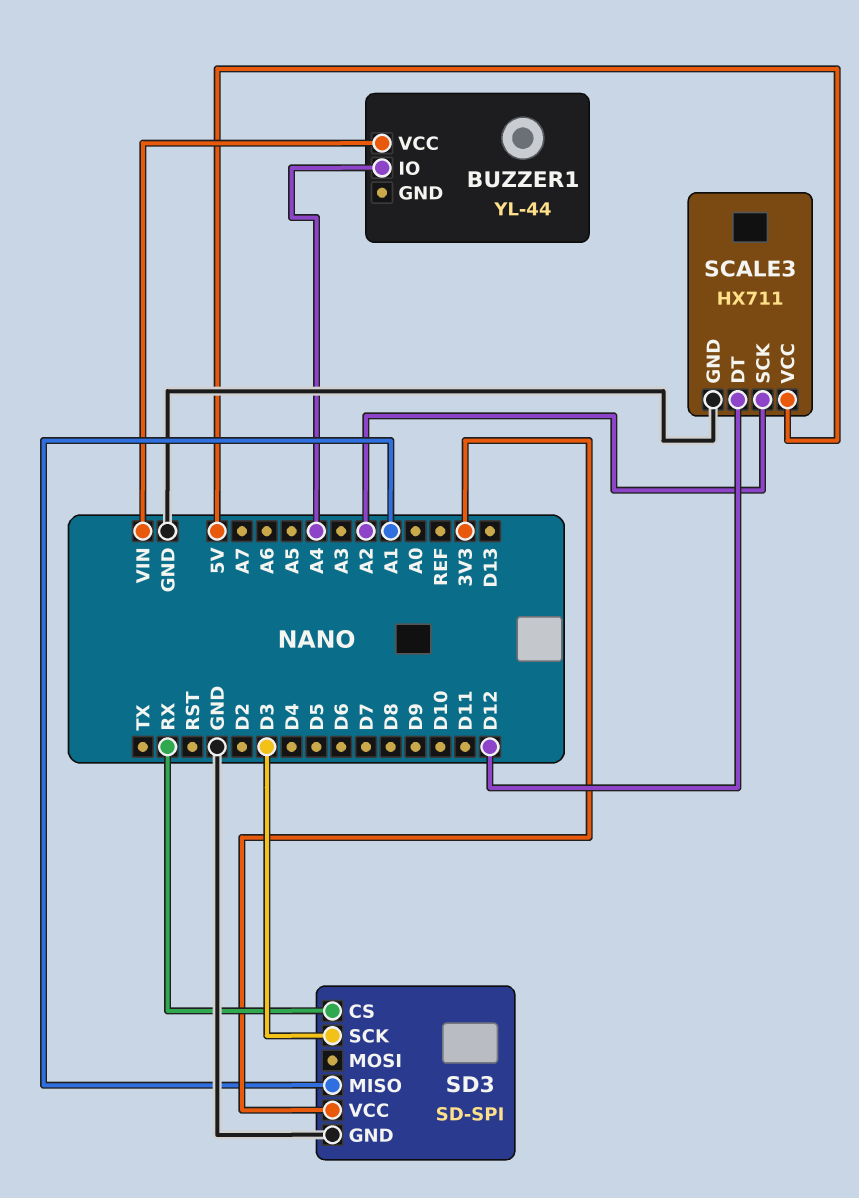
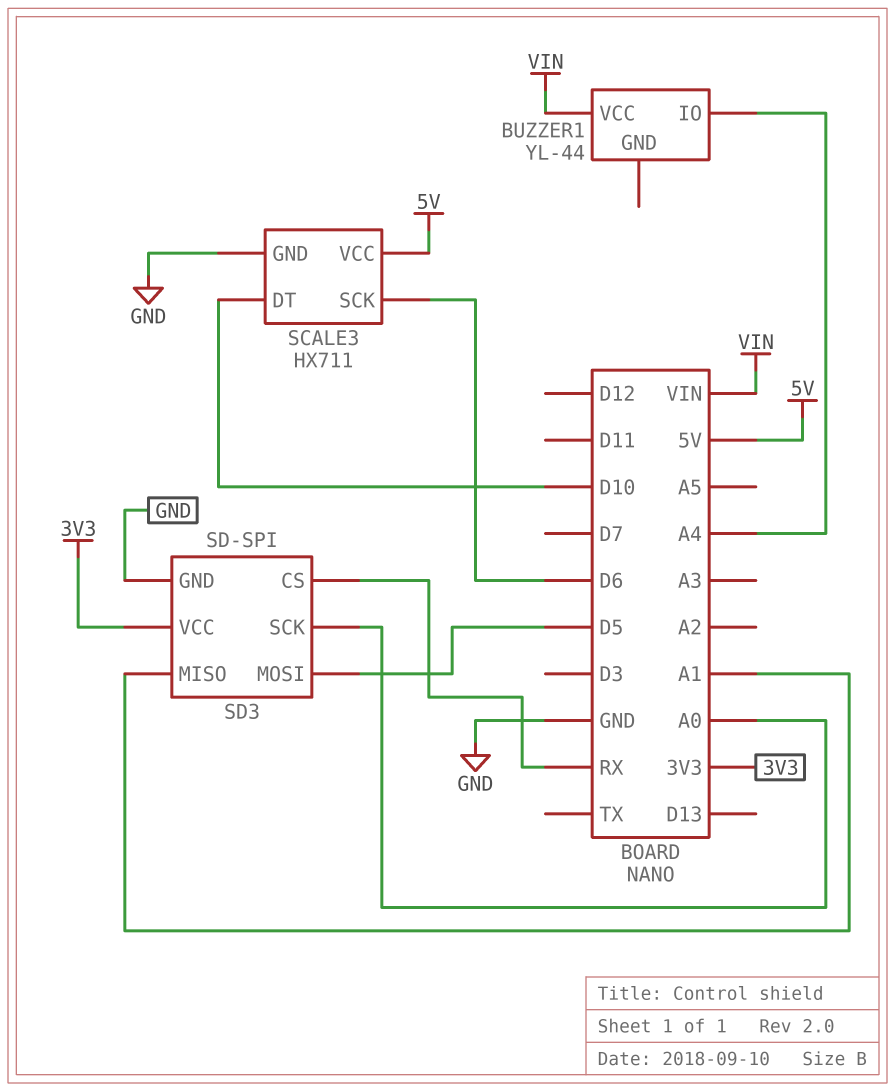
SCALE3 pin DT: D12 -> D10
SCALE3 pin SCK: A2 -> D6
SD3 pin MOSI: none -> D5
SD3 pin SCK: D3 -> A0

